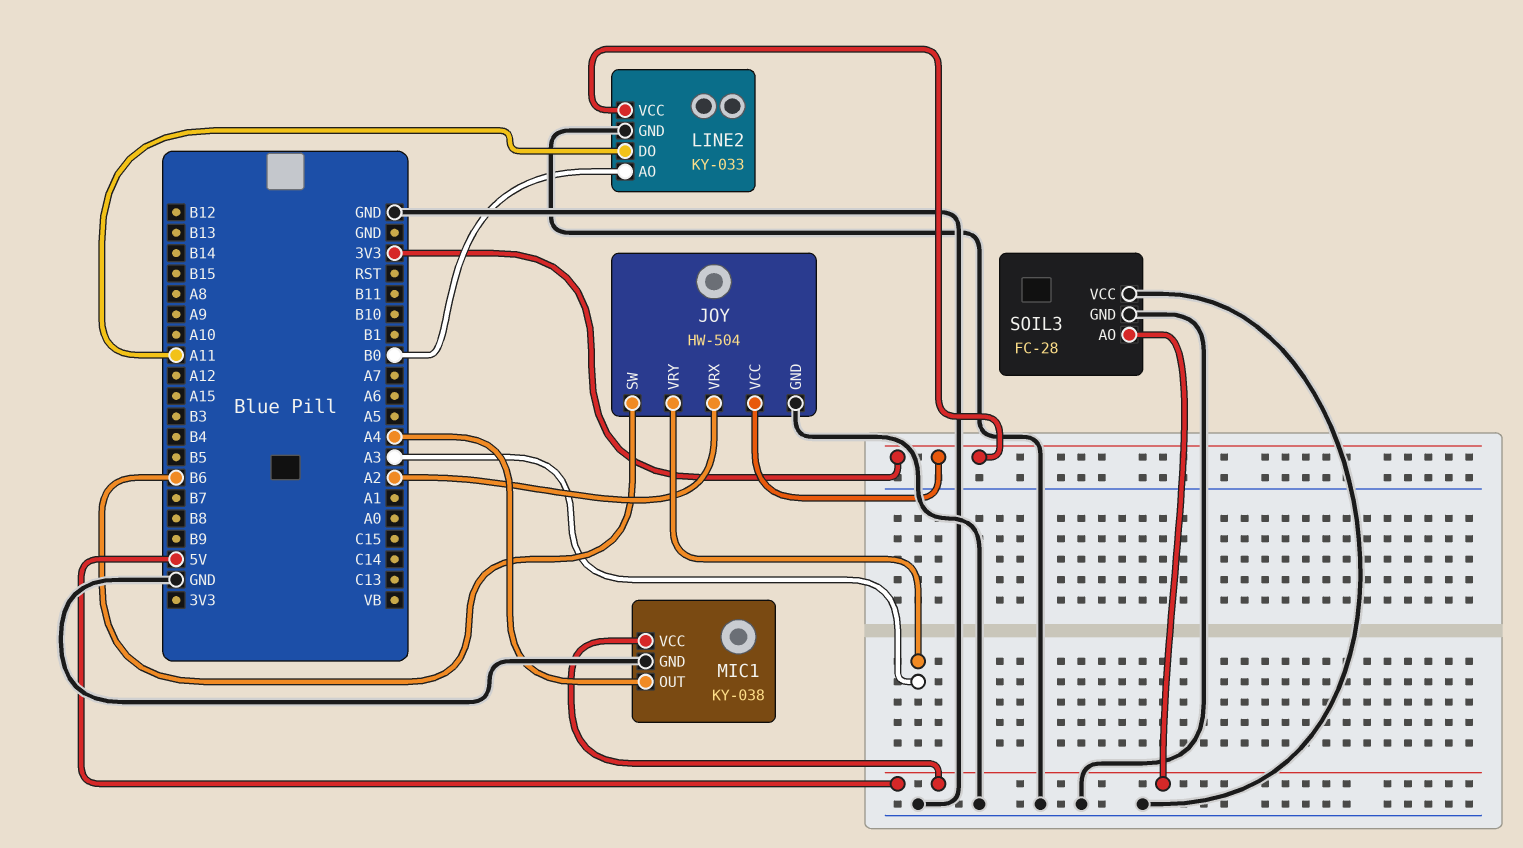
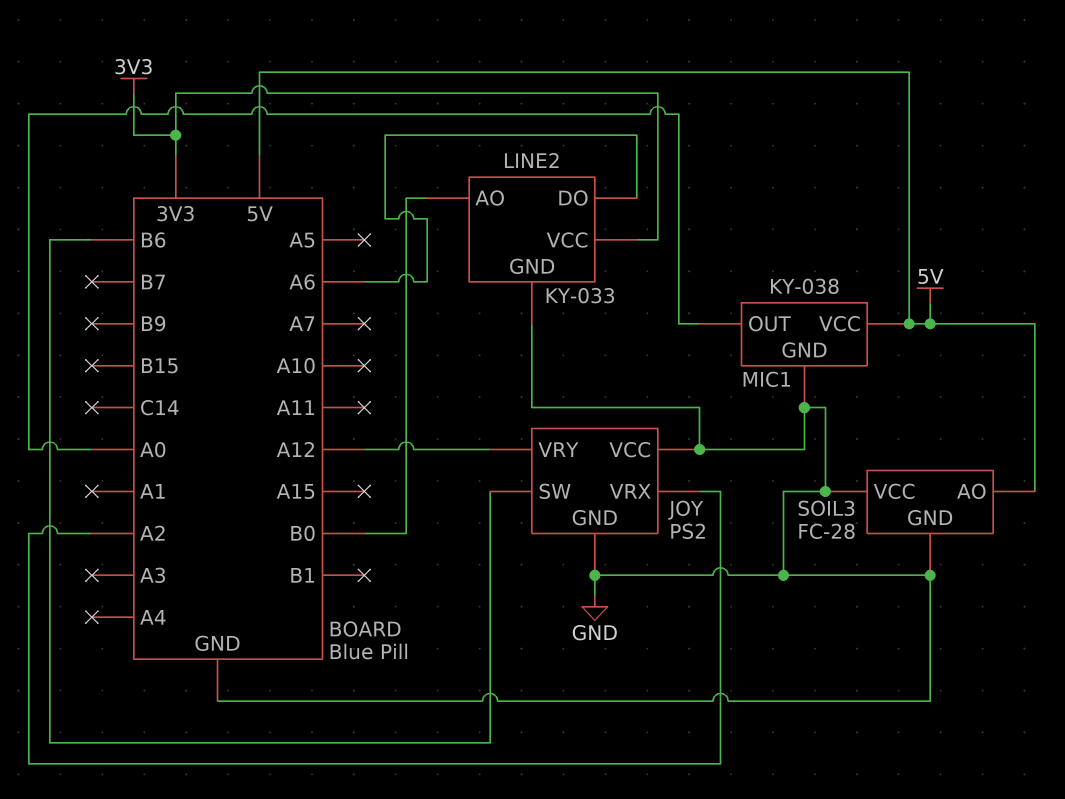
JOY: HW-504 -> PS2
JOY pin VCC: 3V3 -> GND
JOY pin VRY: A3 -> A12
LINE2 pin DO: A11 -> A6
MIC1 pin OUT: A4 -> A0

